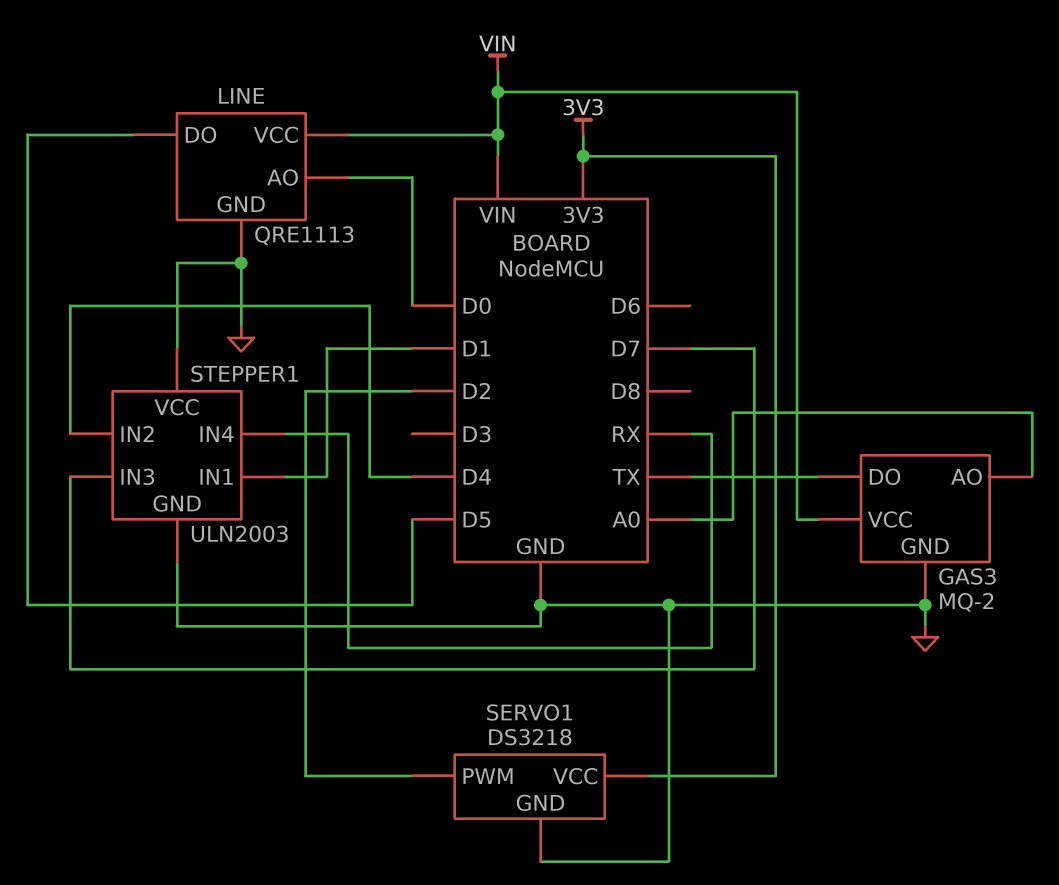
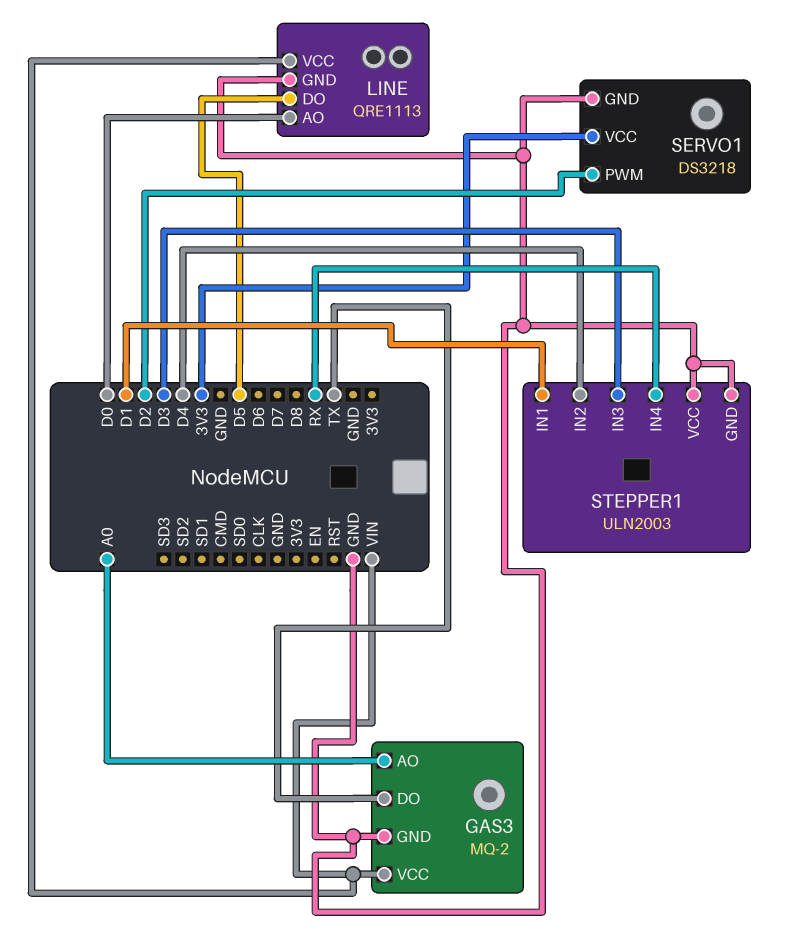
STEPPER1 pin IN3: D7 -> D3

